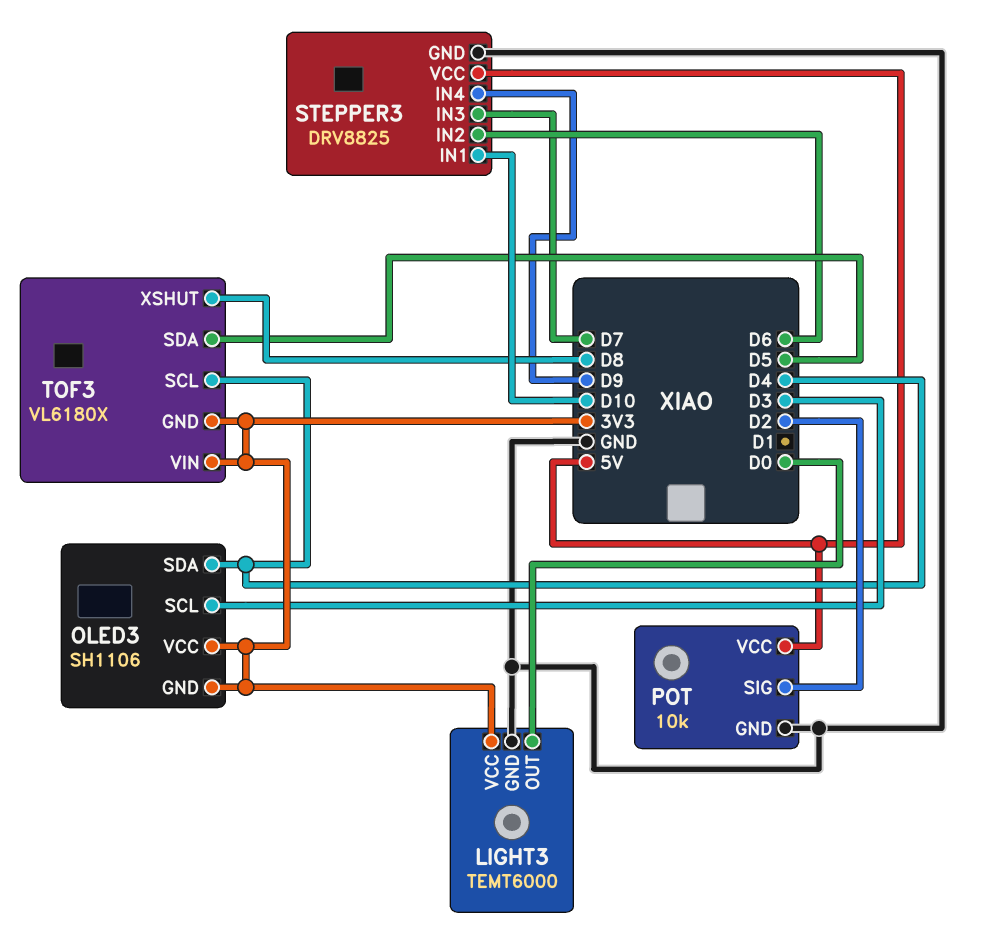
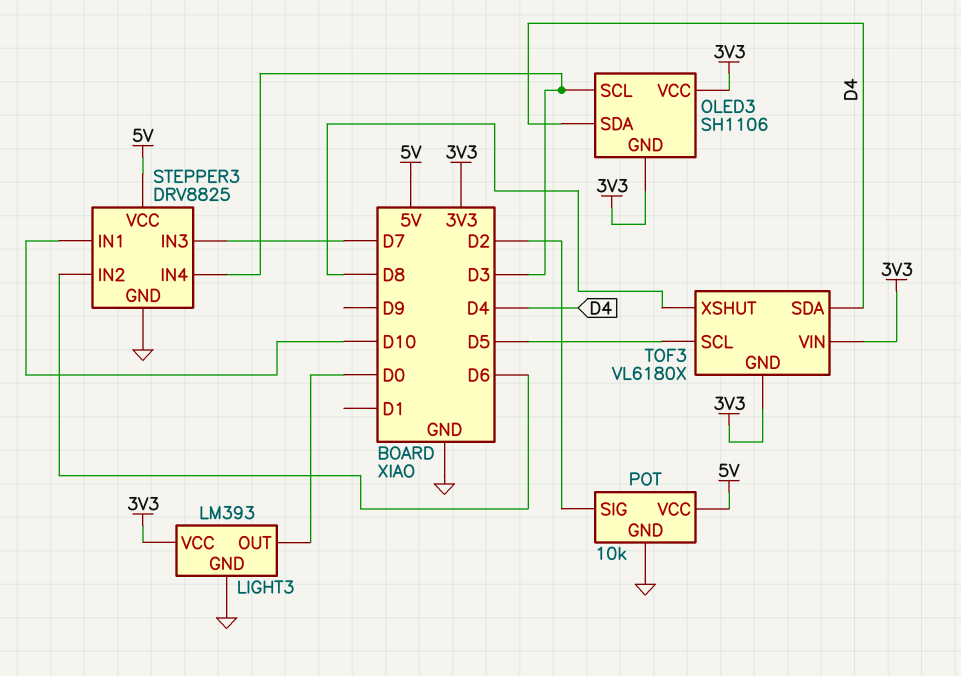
LIGHT3: TEMT6000 -> LM393
STEPPER3 pin IN4: D9 -> D3
TOF3 pin SCL: D4 -> D5
TOF3 pin SDA: D5 -> D4

